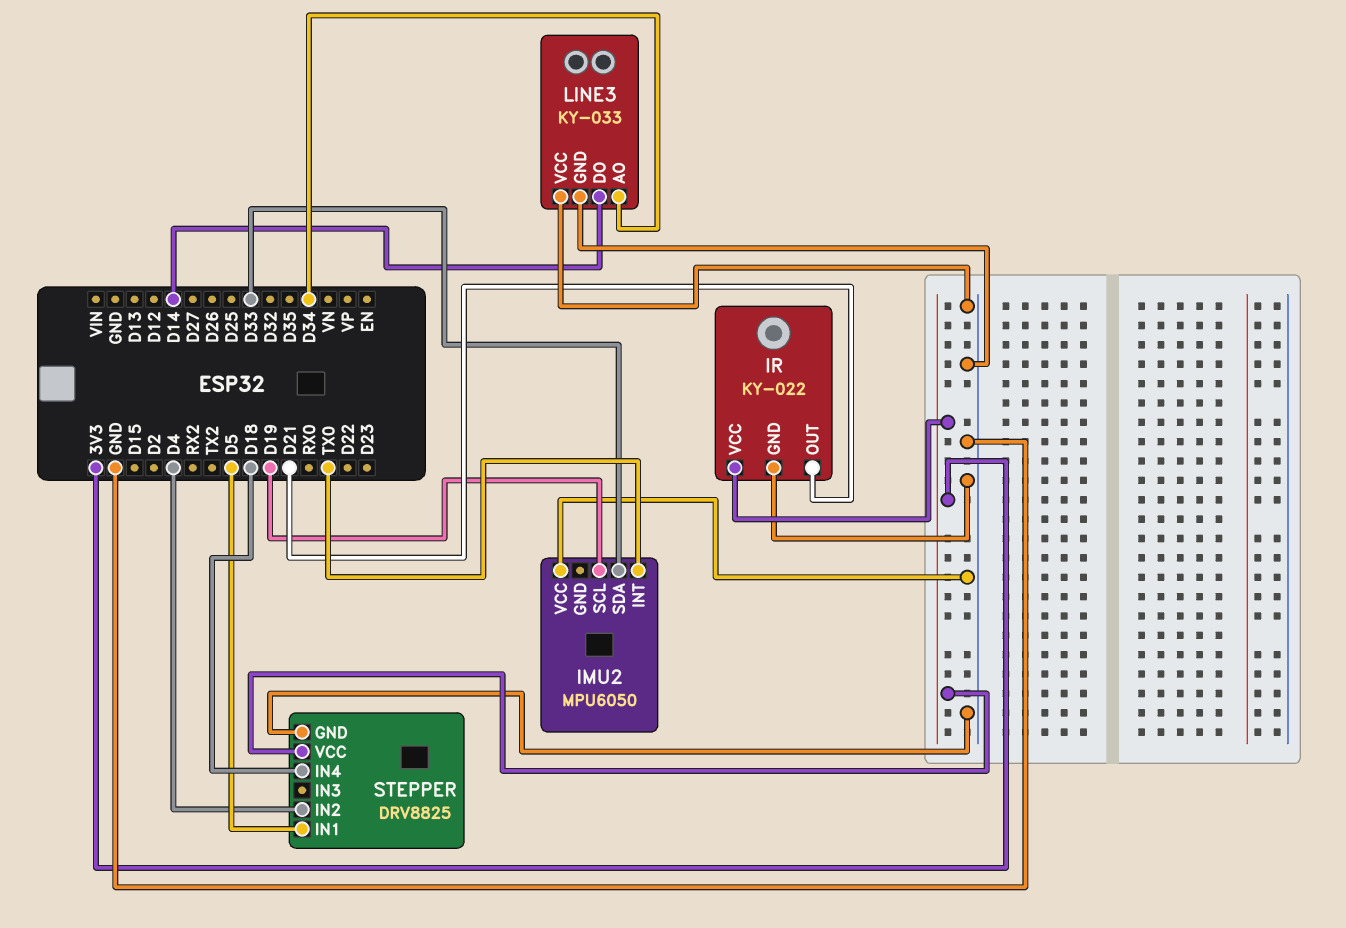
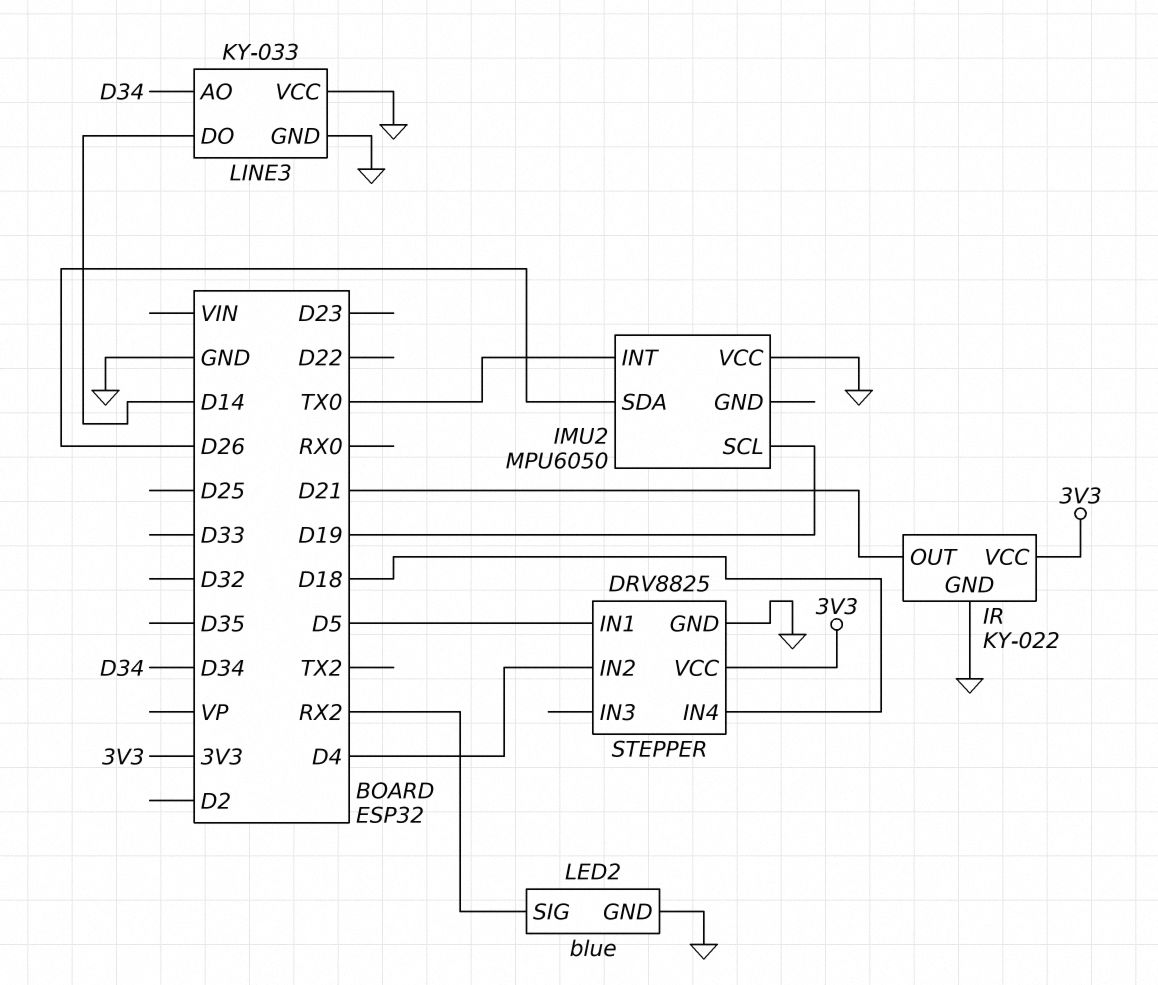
IMU2 pin SDA: D33 -> D26
LED2: none -> blue
LED2 pin GND: none -> GND
LED2 pin SIG: none -> RX2

